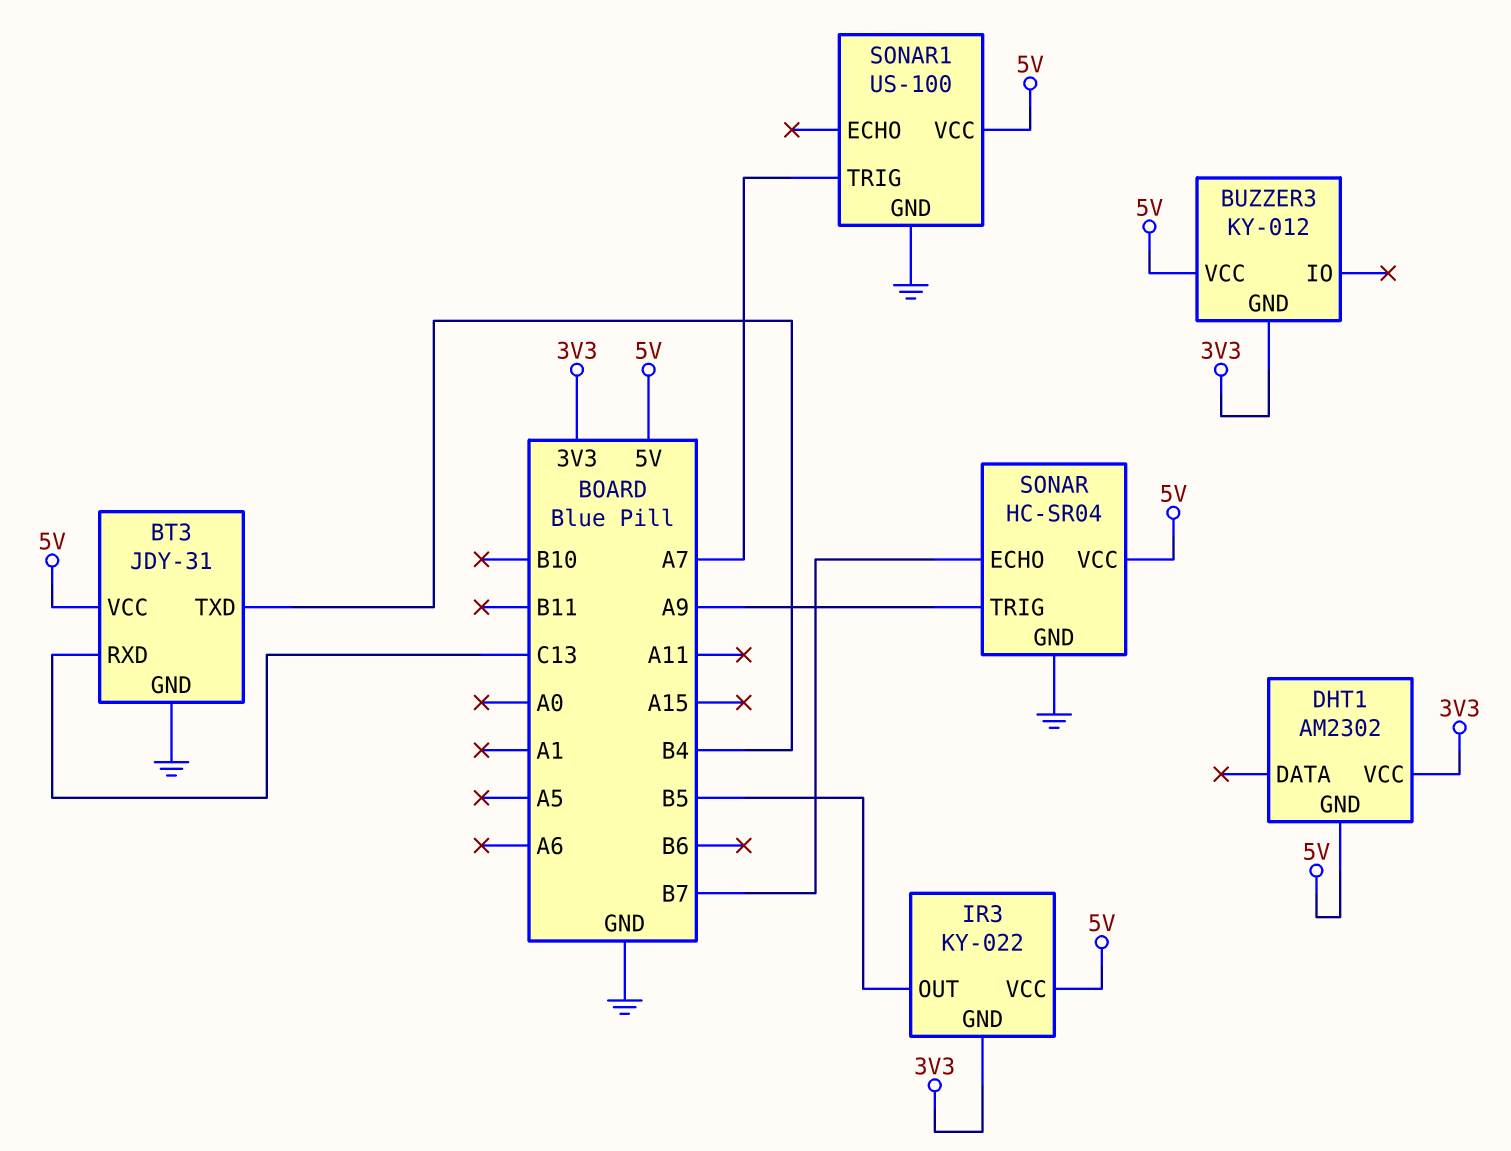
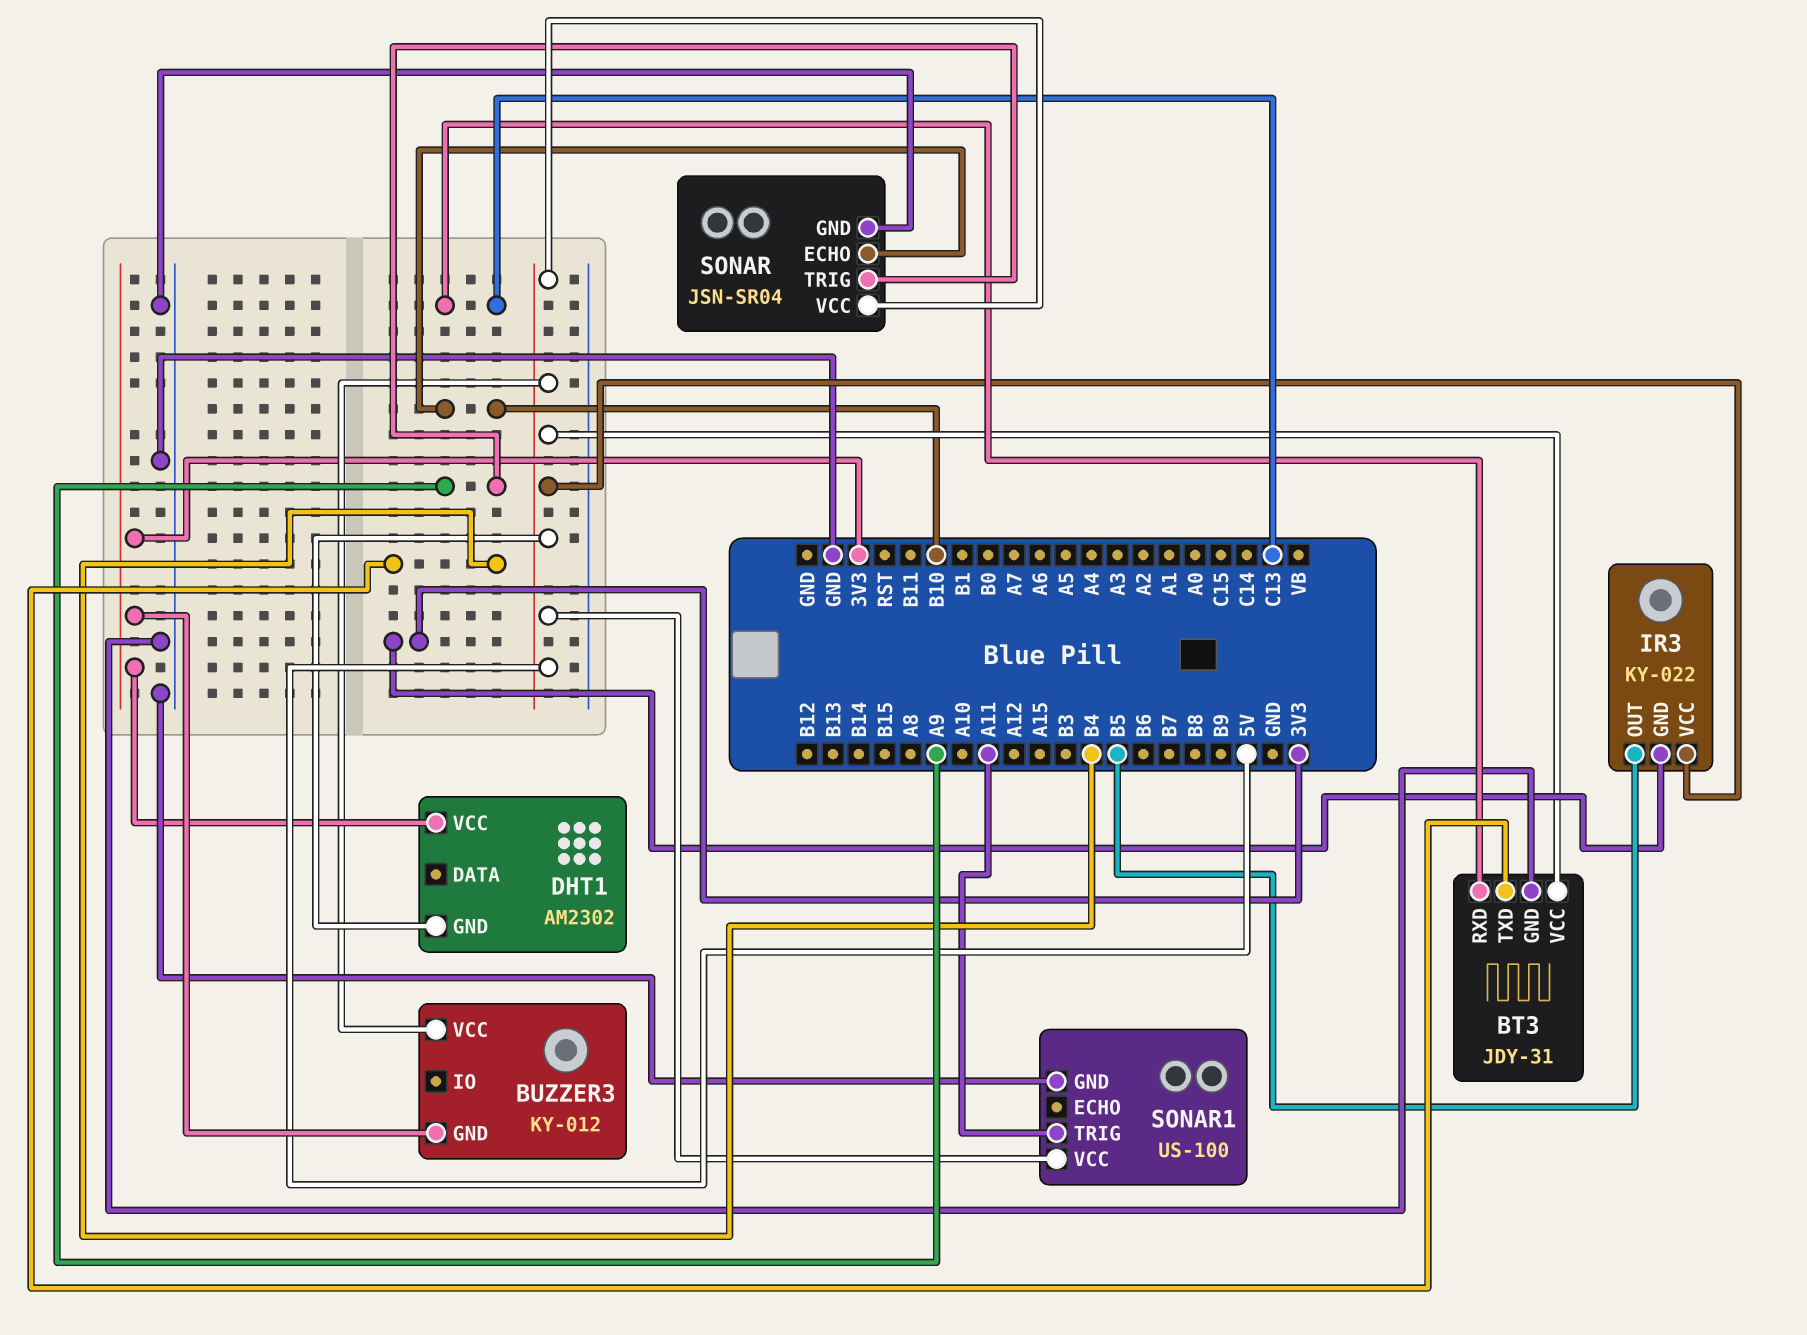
SONAR: HC-SR04 -> JSN-SR04
SONAR pin ECHO: B7 -> B10
SONAR1 pin TRIG: A7 -> A11

